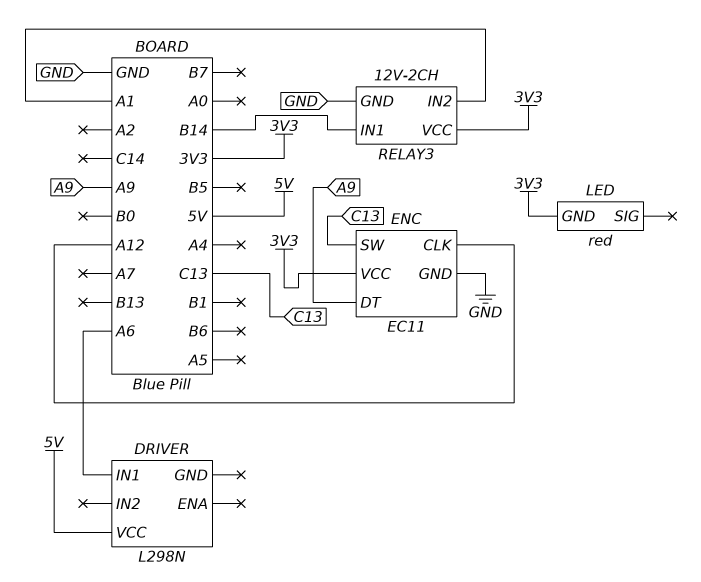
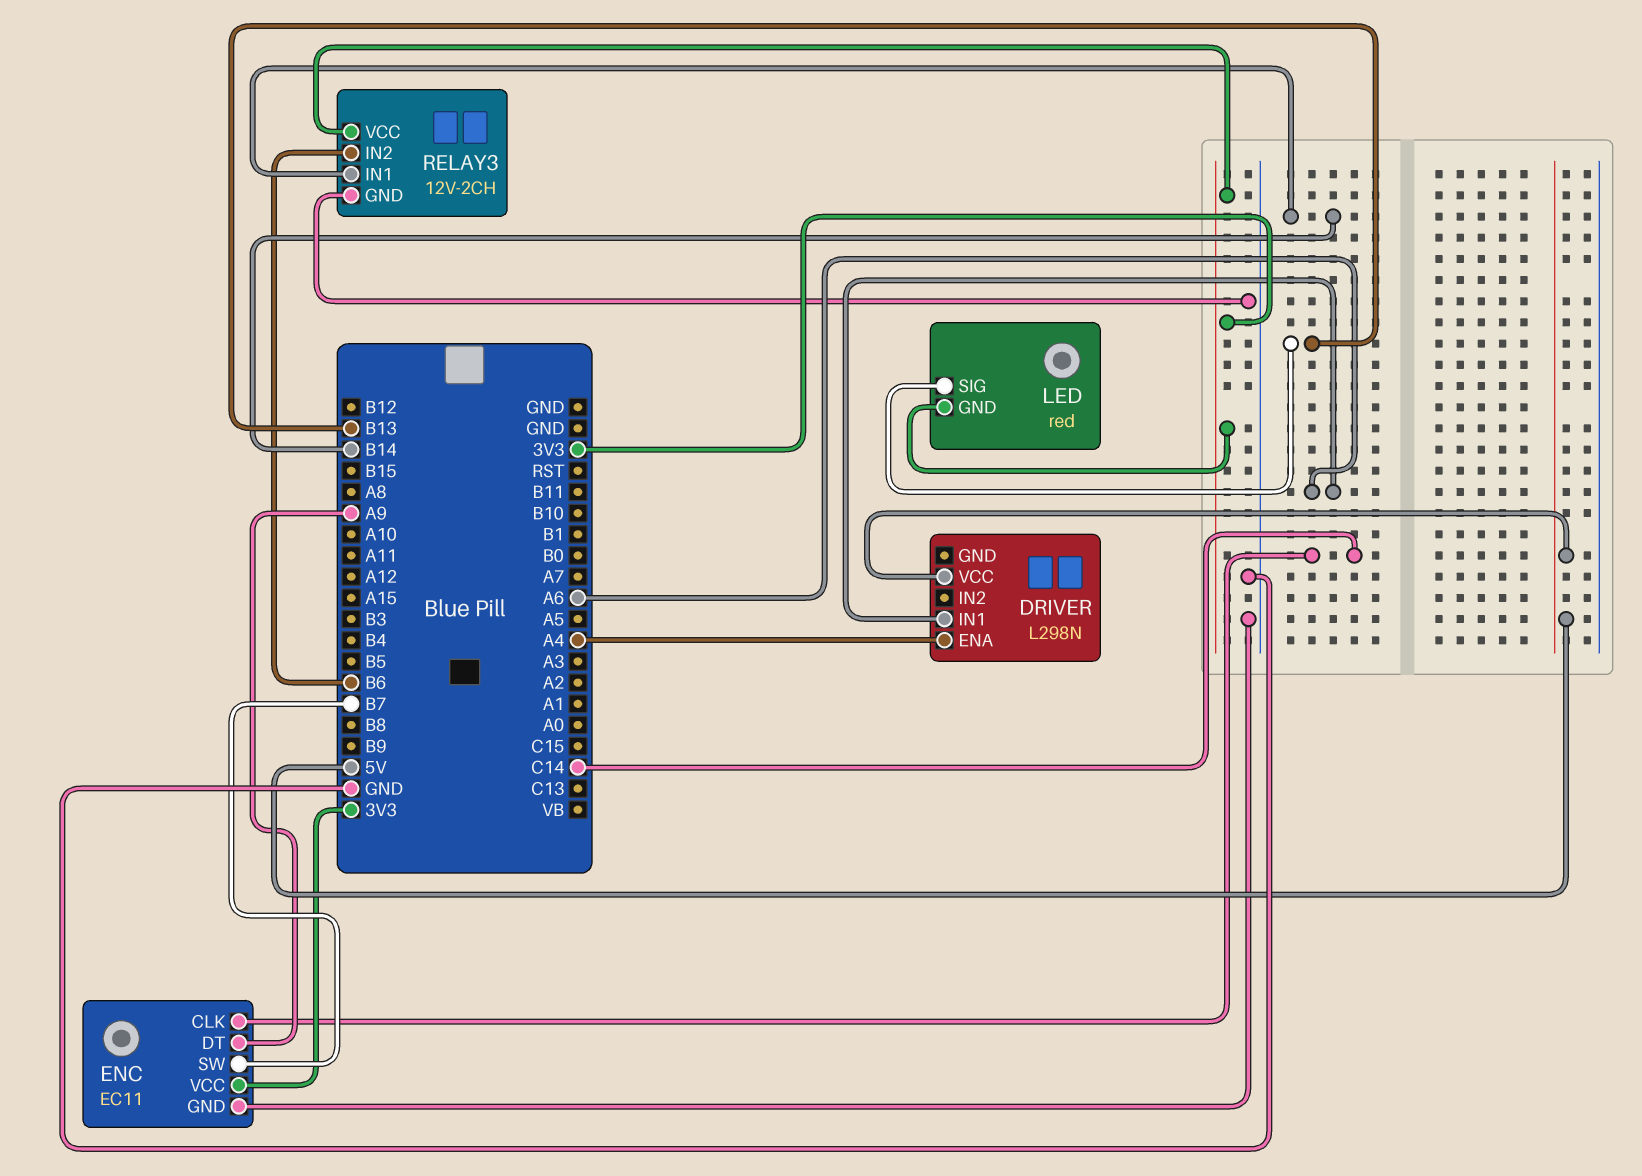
DRIVER pin ENA: none -> A4
ENC pin CLK: A12 -> C14
ENC pin SW: C13 -> B7
LED pin SIG: none -> B13
RELAY3 pin IN2: A1 -> B6

